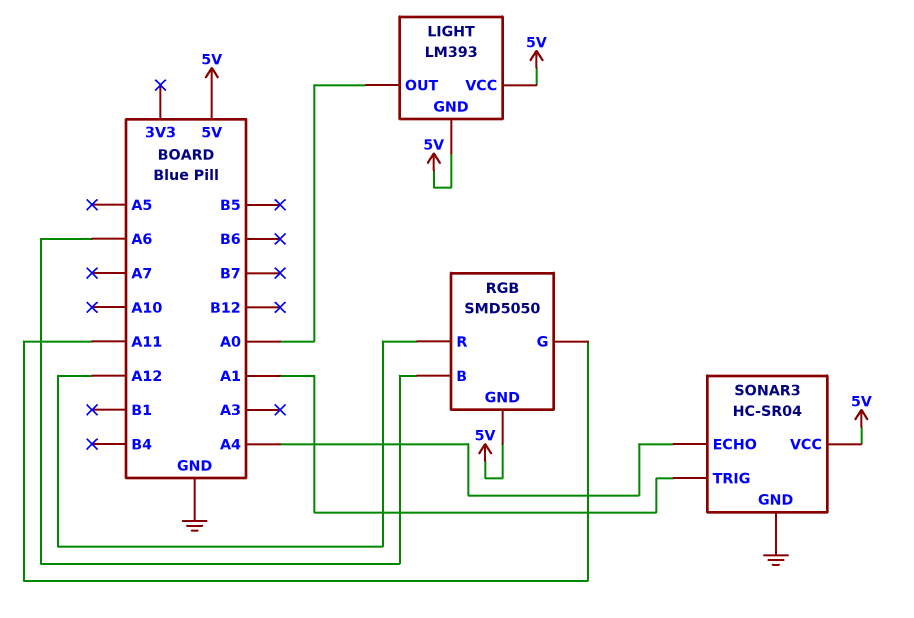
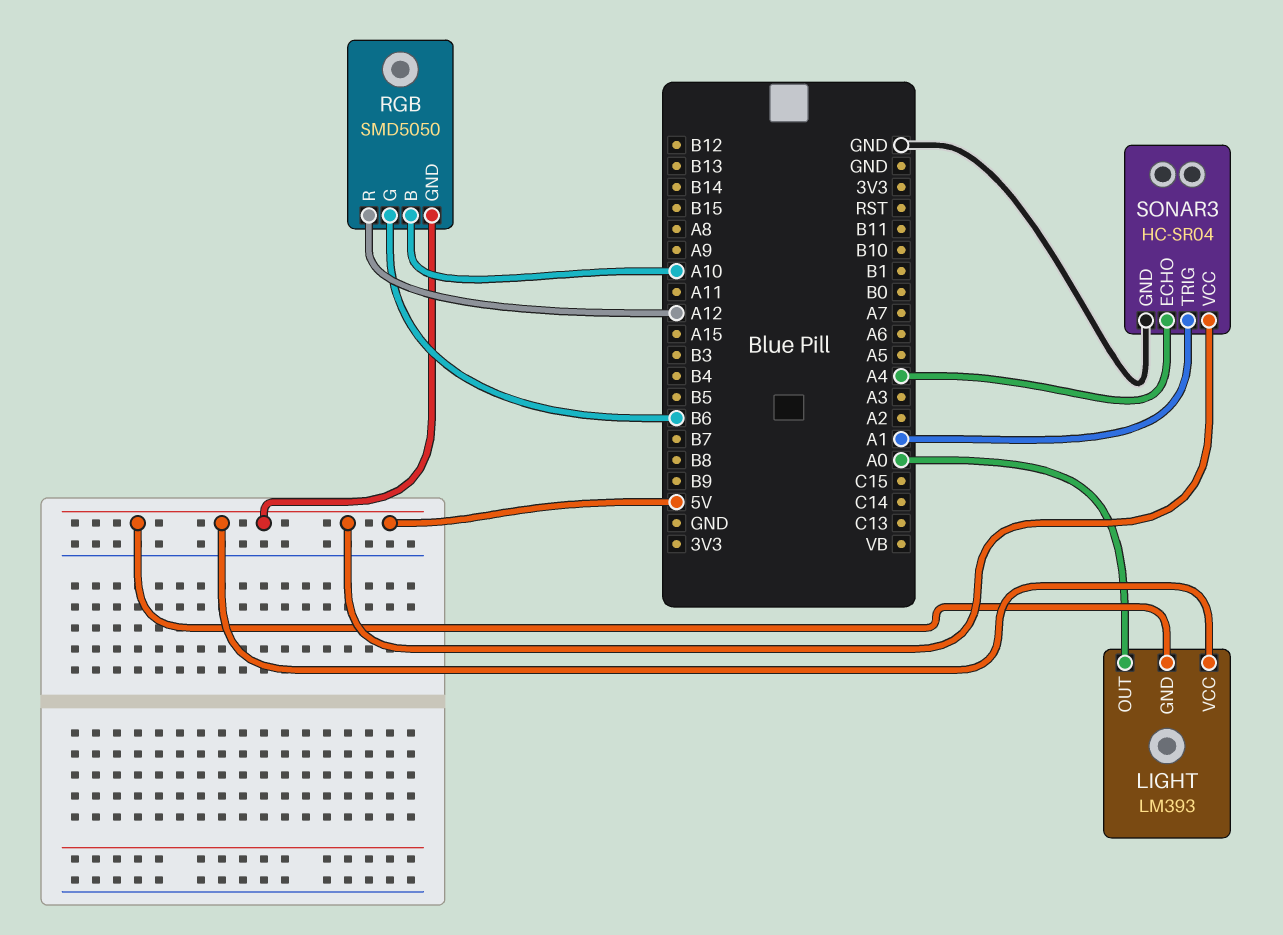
RGB pin B: A6 -> A10
RGB pin G: A11 -> B6

